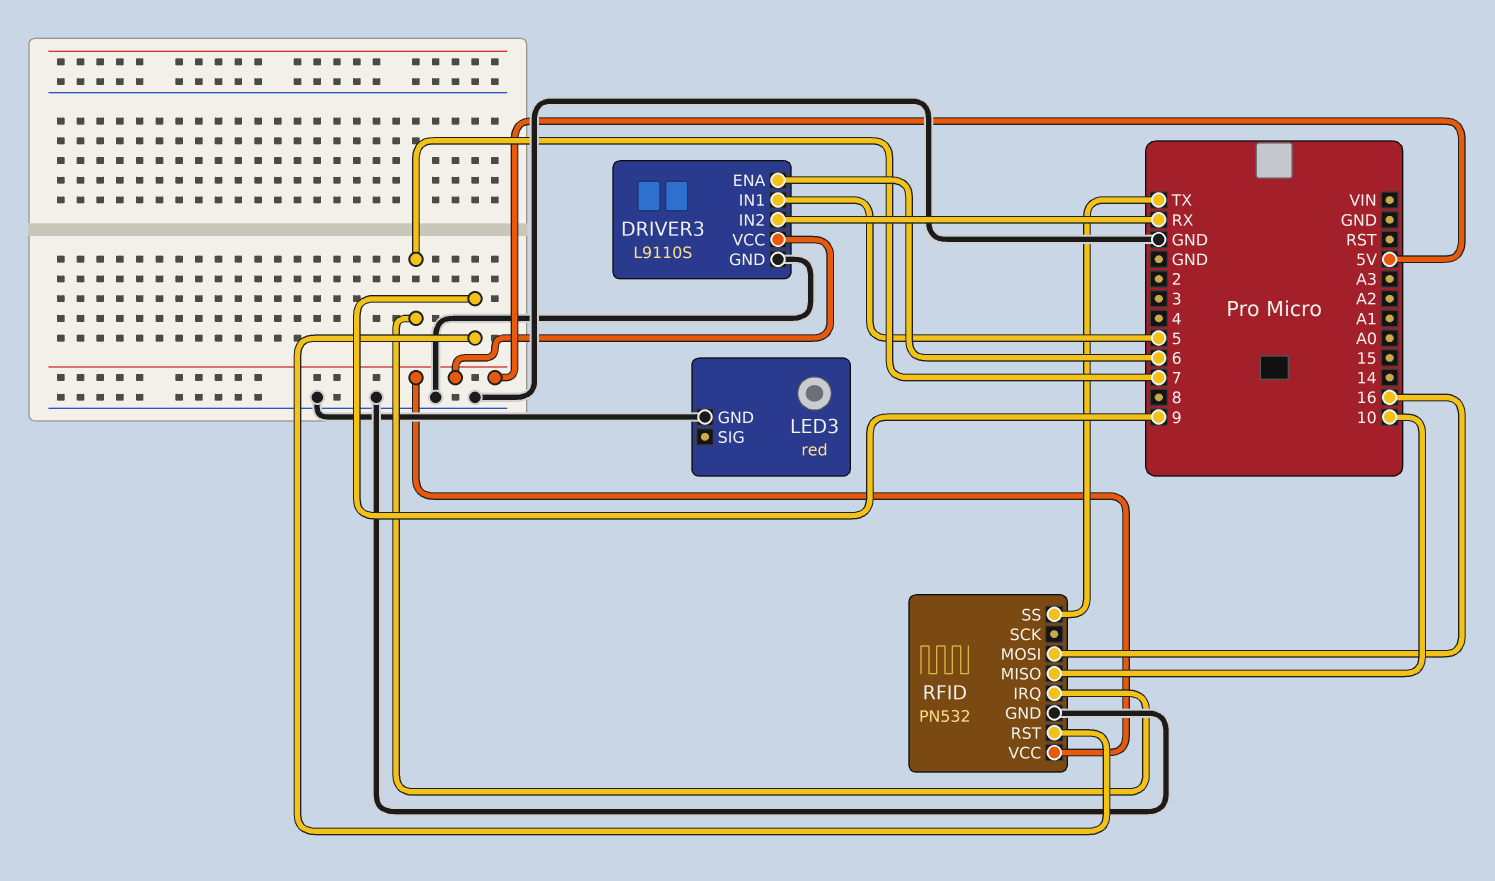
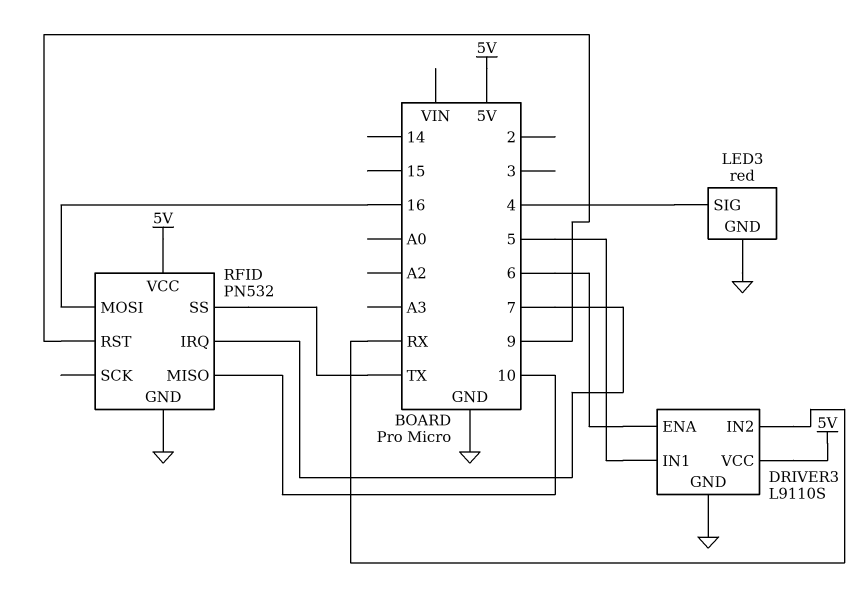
LED3 pin SIG: none -> 4

